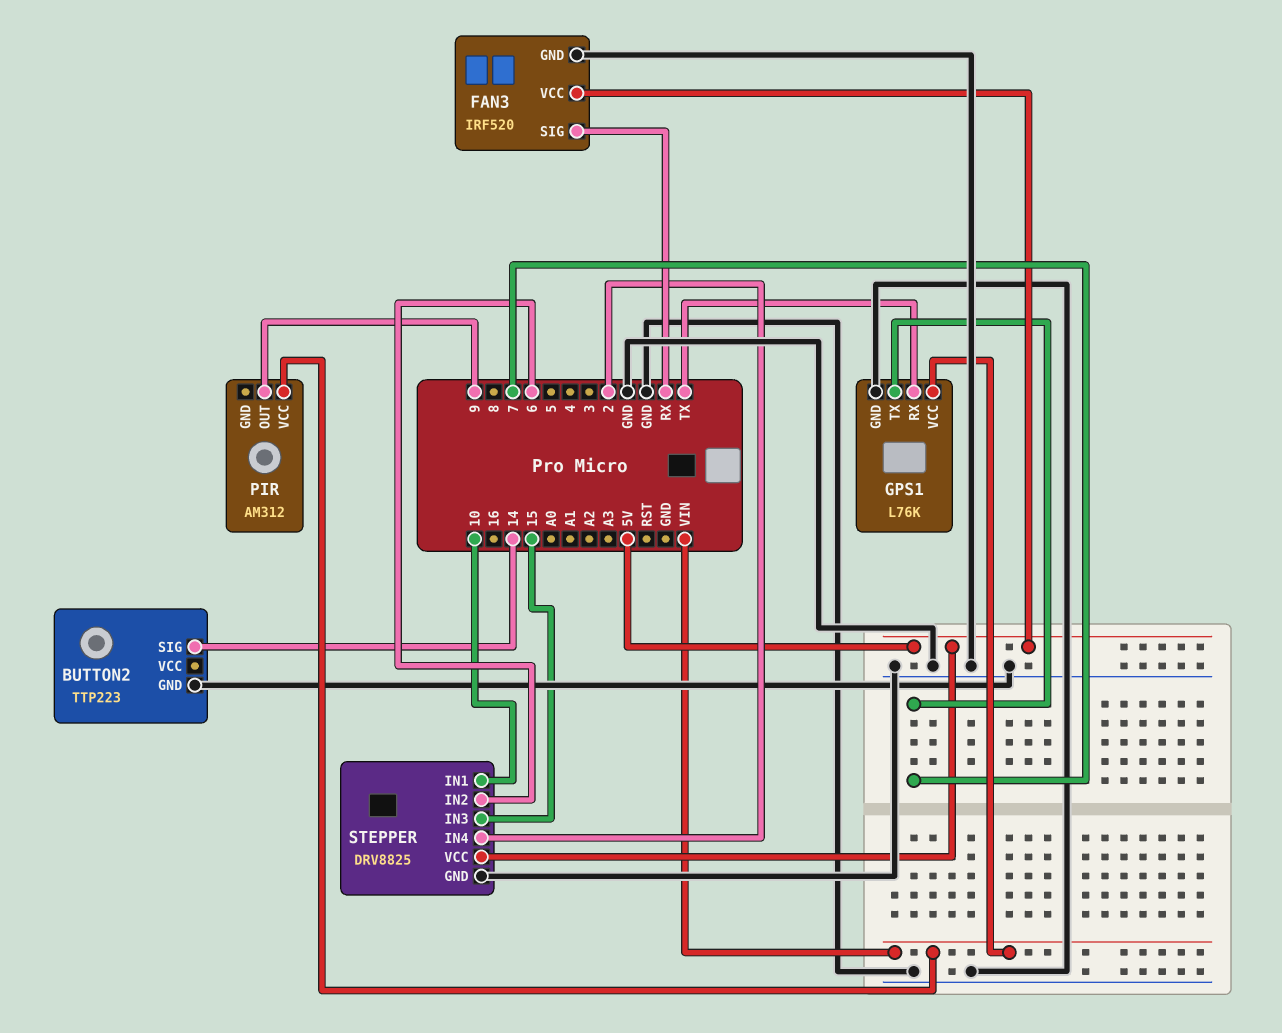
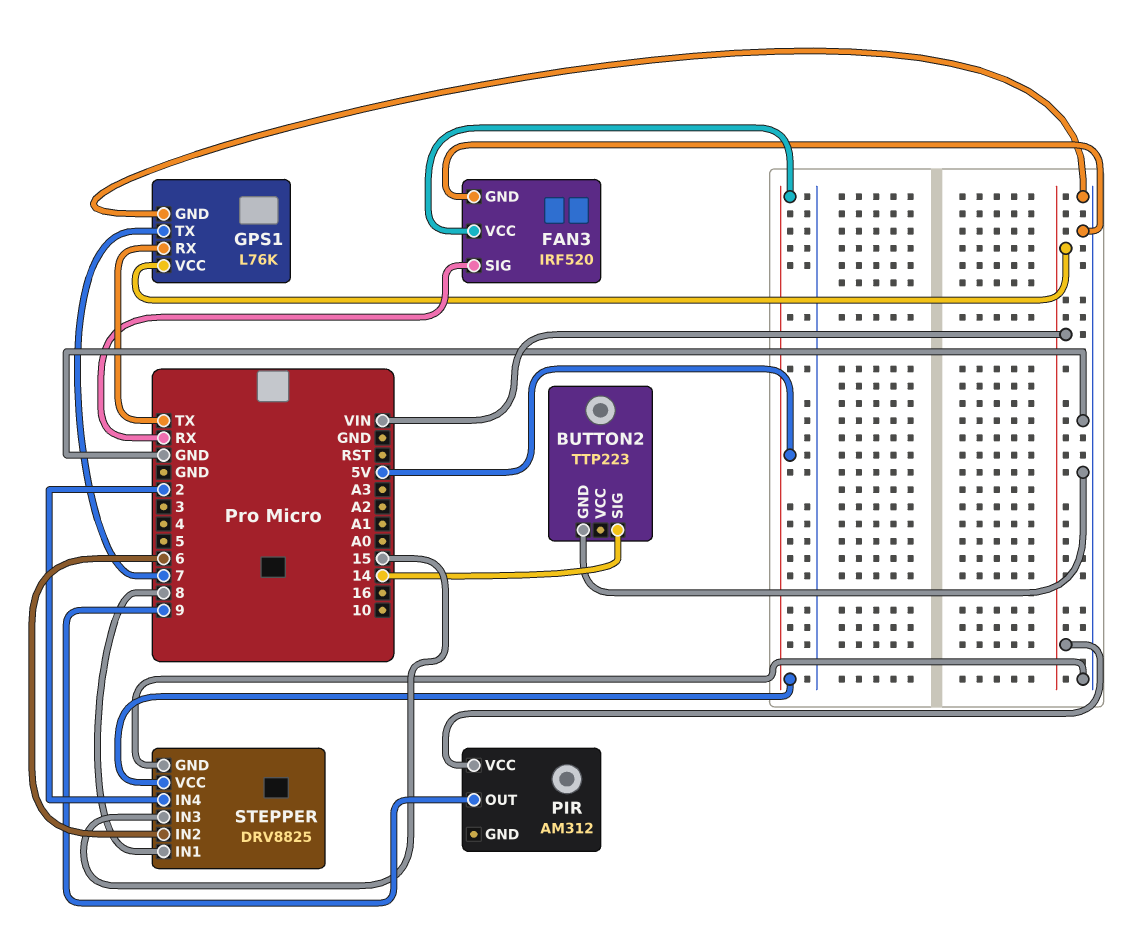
STEPPER pin IN1: 10 -> 8

